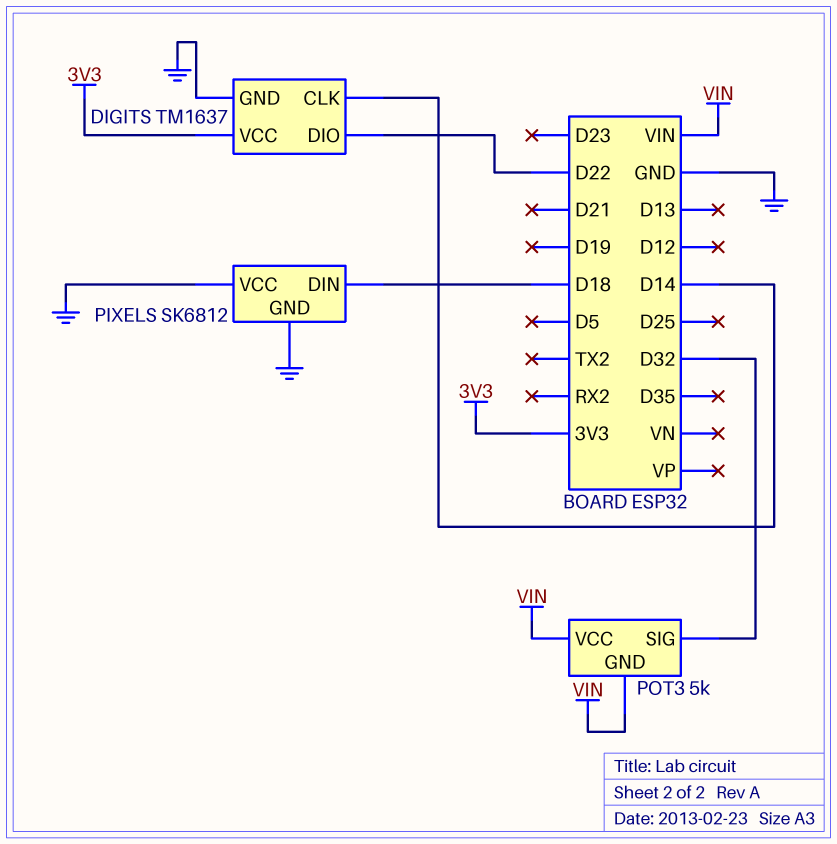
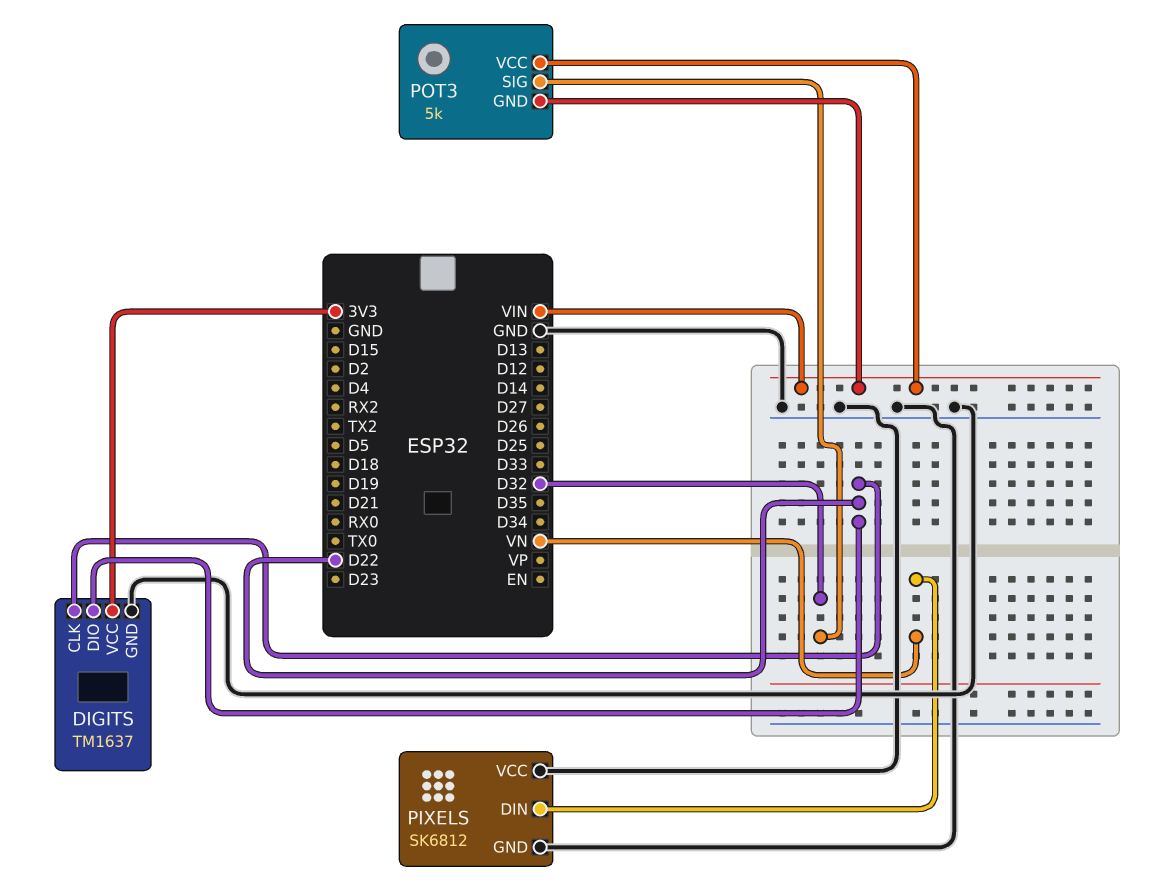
DIGITS pin CLK: D14 -> D22
PIXELS pin DIN: D18 -> VN

